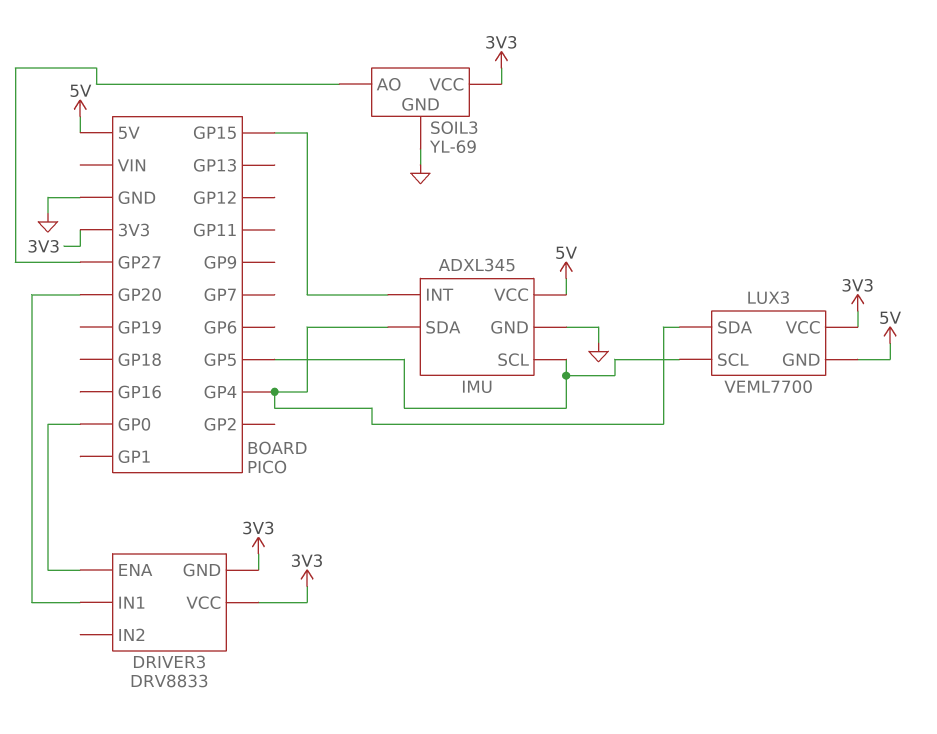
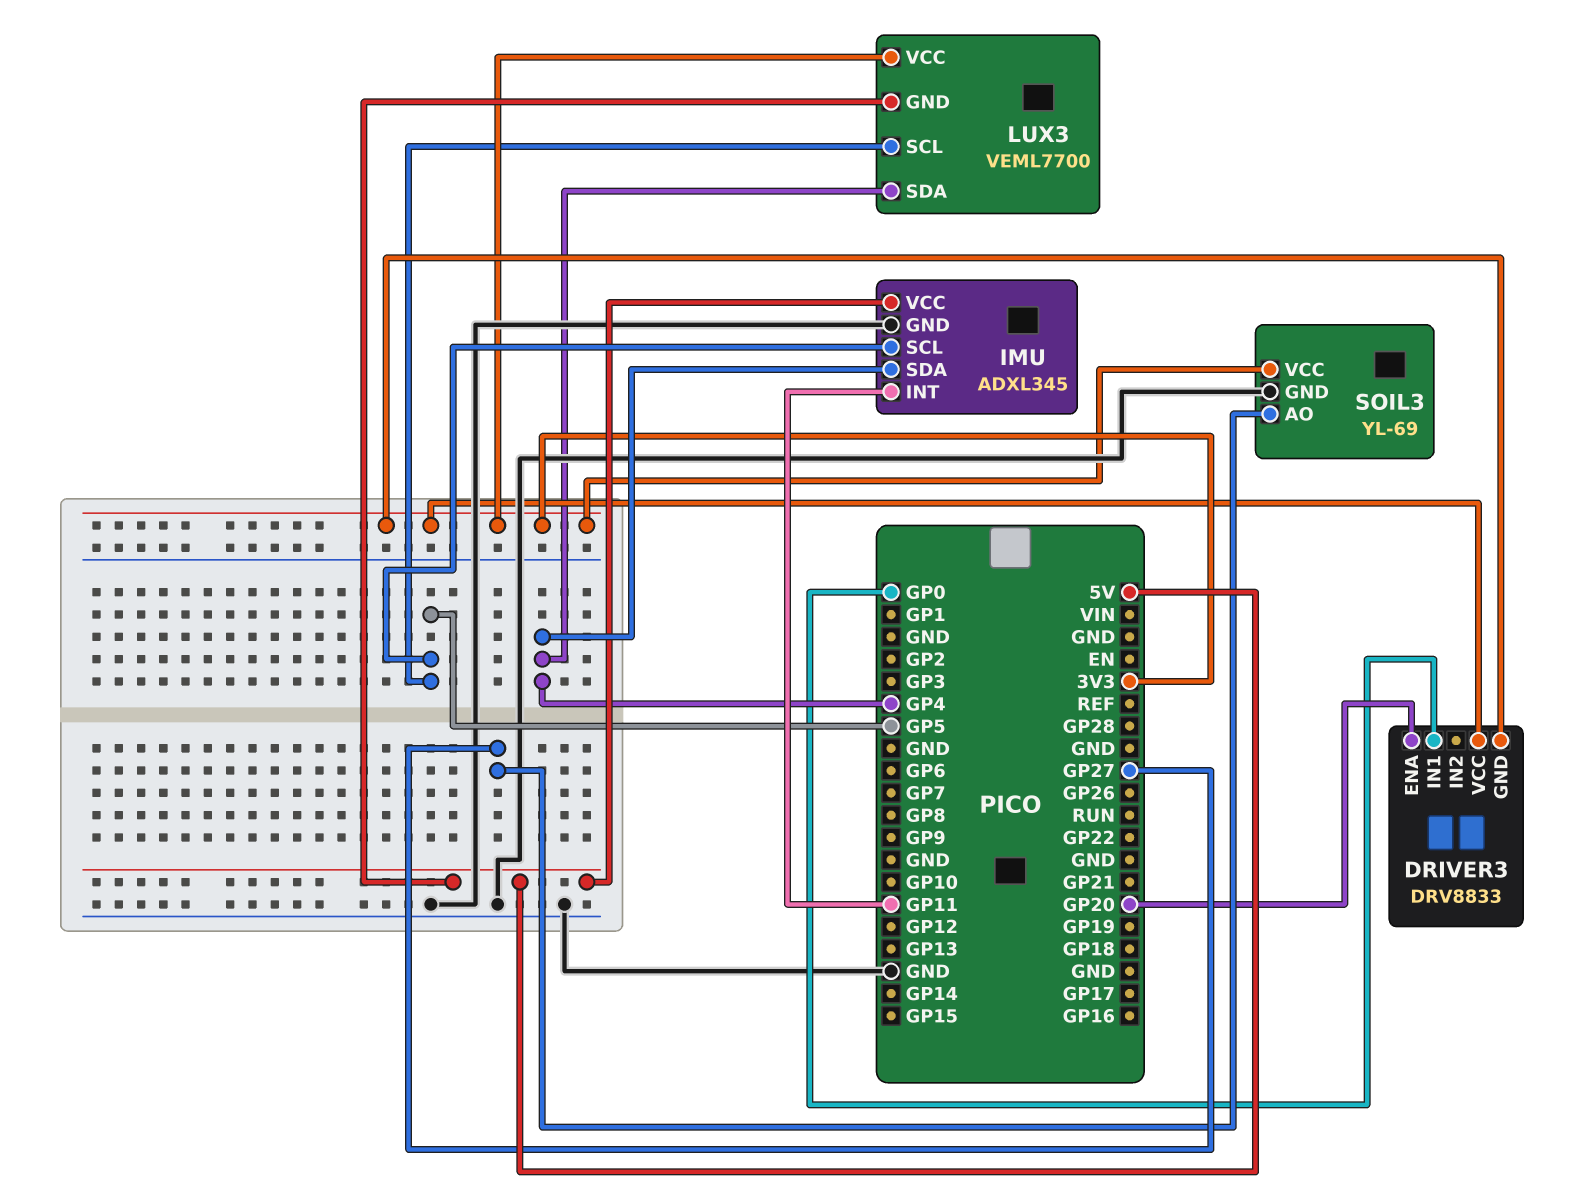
DRIVER3 pin ENA: GP0 -> GP20
DRIVER3 pin IN1: GP20 -> GP0
IMU pin INT: GP15 -> GP11

